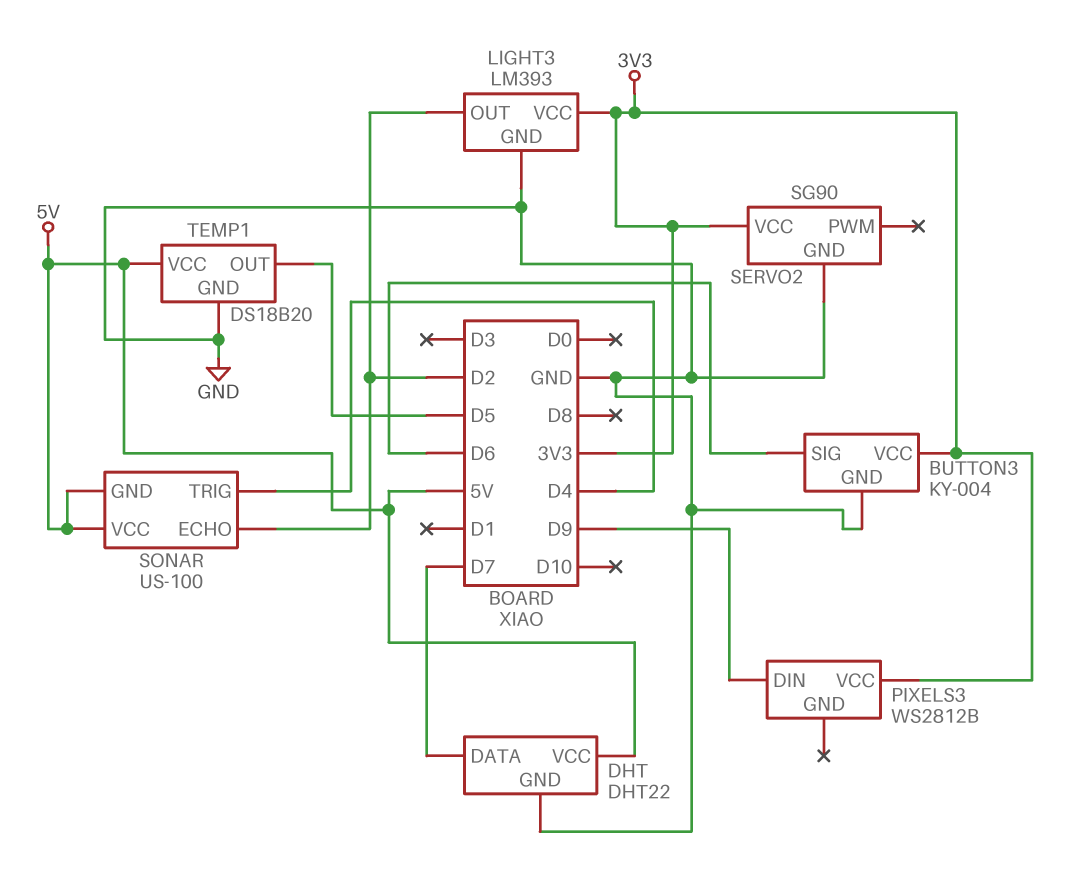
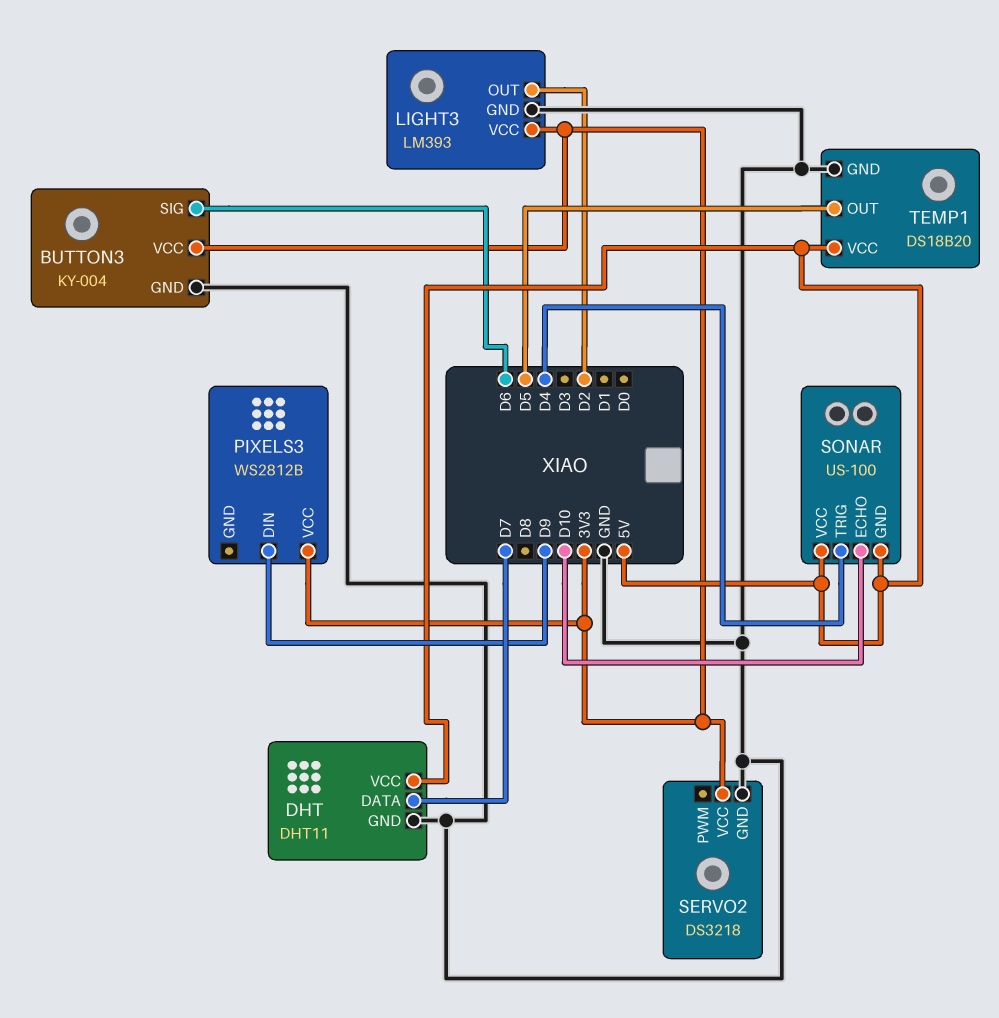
DHT: DHT22 -> DHT11
SERVO2: SG90 -> DS3218
SONAR pin ECHO: D2 -> D10

